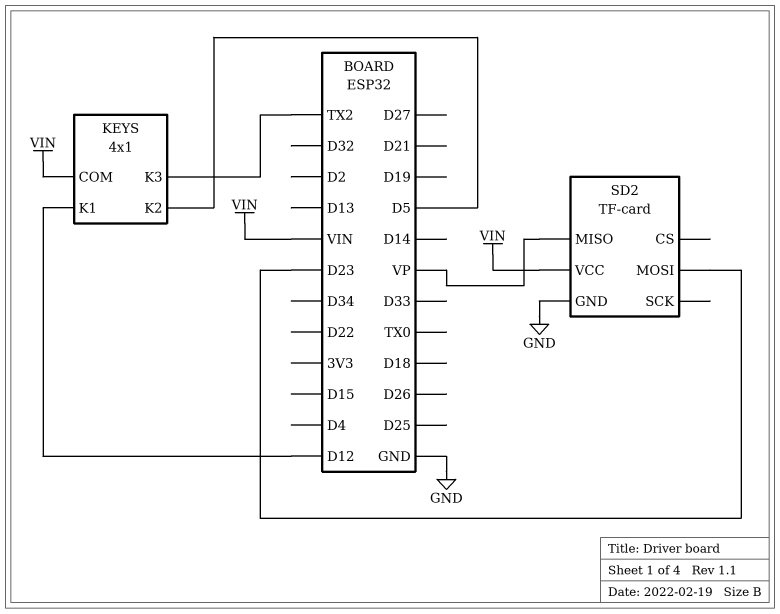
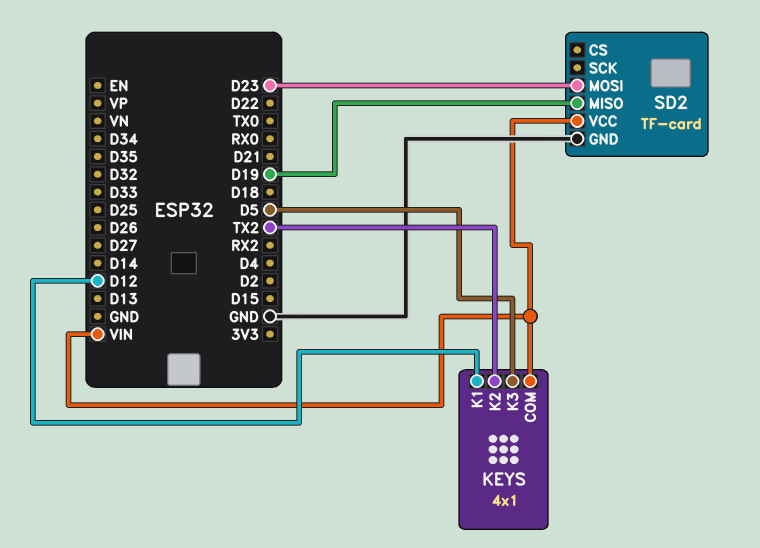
KEYS pin K2: D5 -> TX2
KEYS pin K3: TX2 -> D5
SD2 pin MISO: VP -> D19

